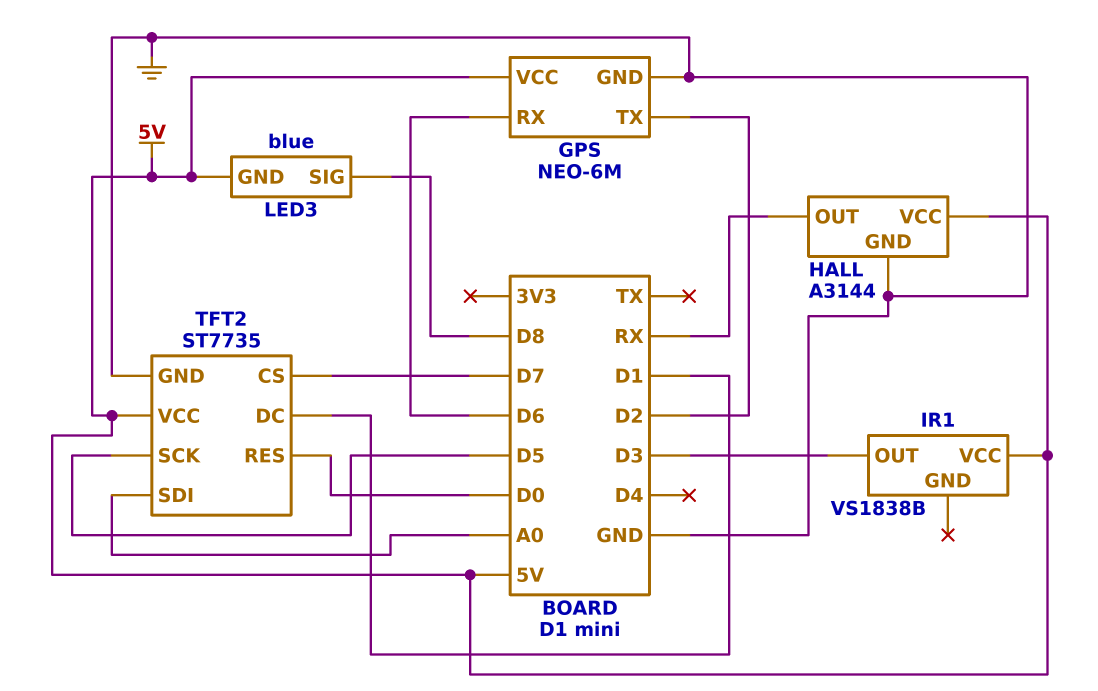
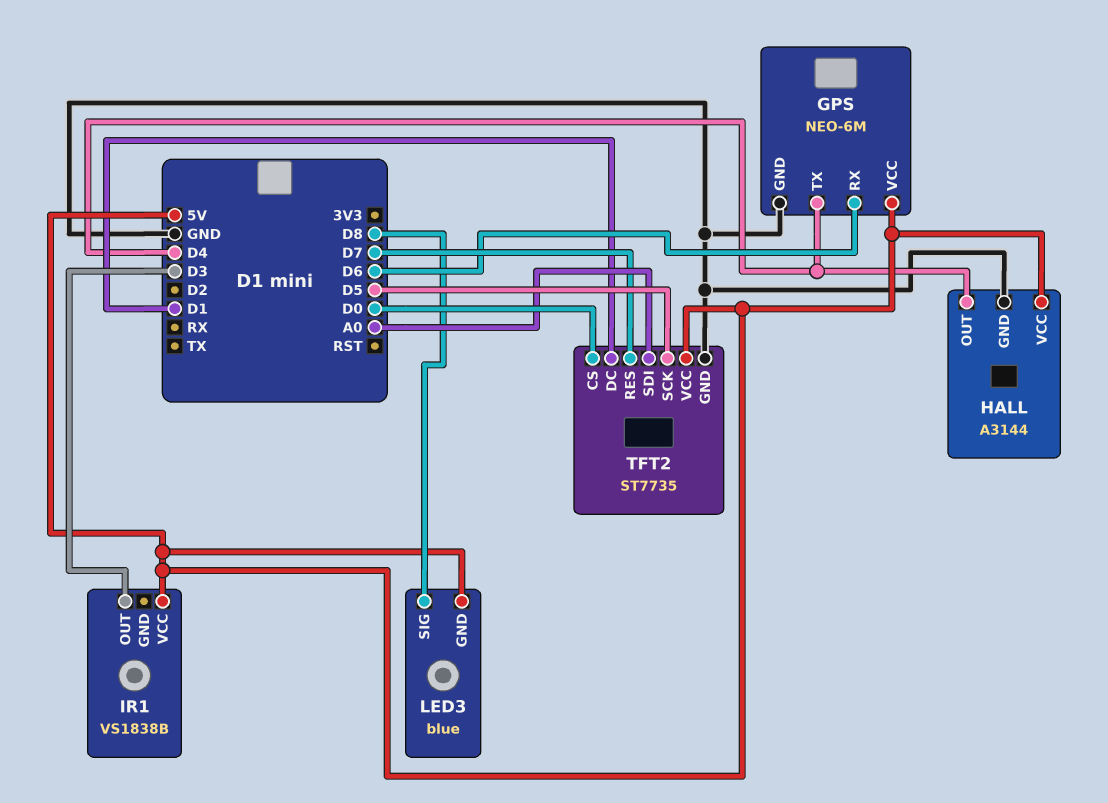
GPS pin TX: D2 -> D4
HALL pin OUT: RX -> D4
TFT2 pin CS: D7 -> D0
TFT2 pin RES: D0 -> D7

